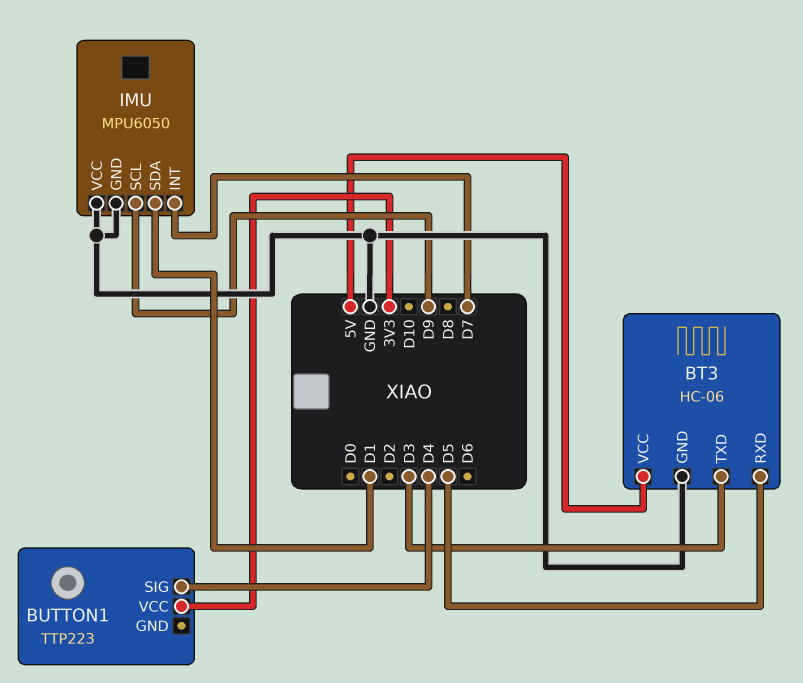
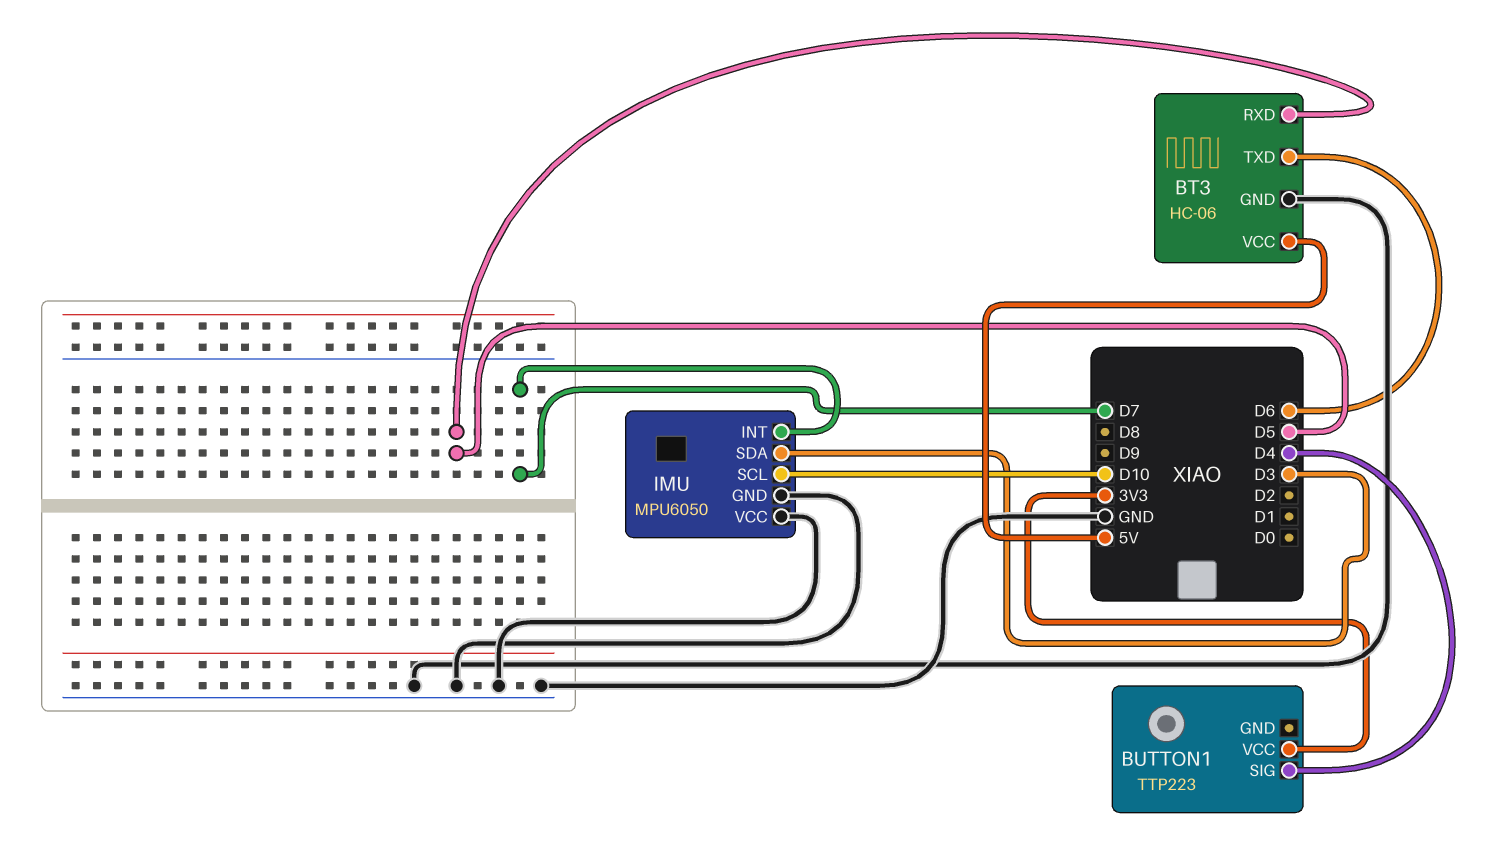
BT3 pin TXD: D3 -> D6
IMU pin SCL: D9 -> D10
IMU pin SDA: D1 -> D3

